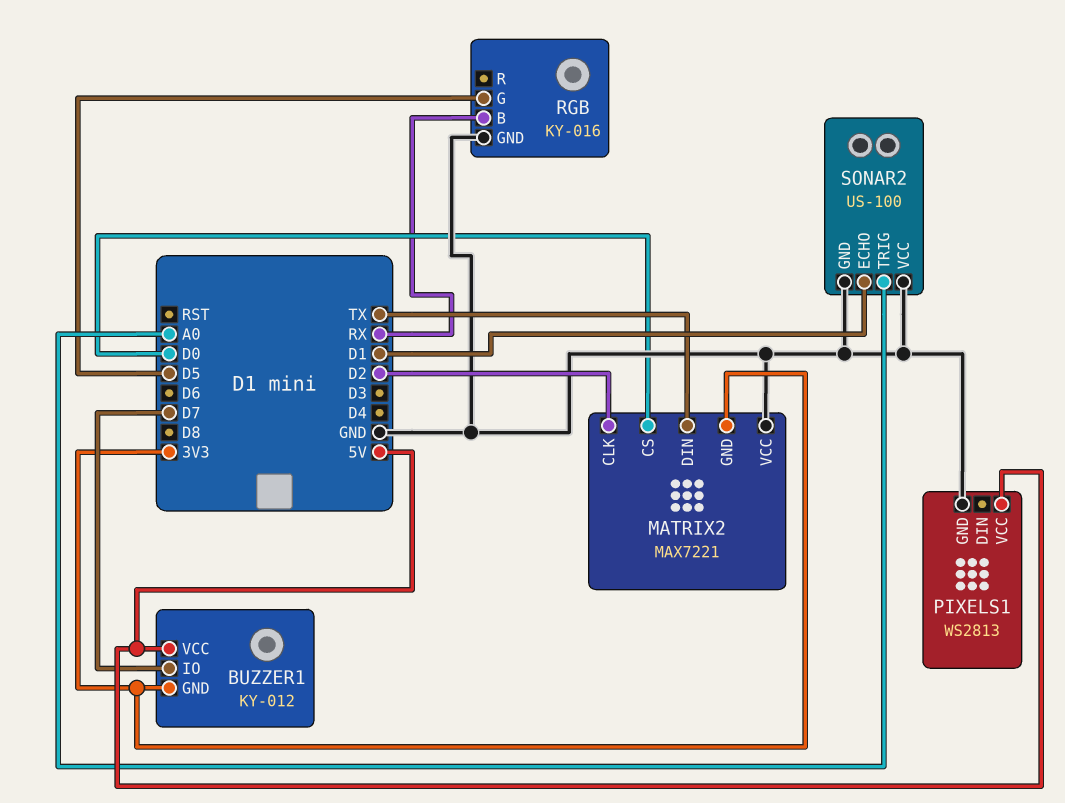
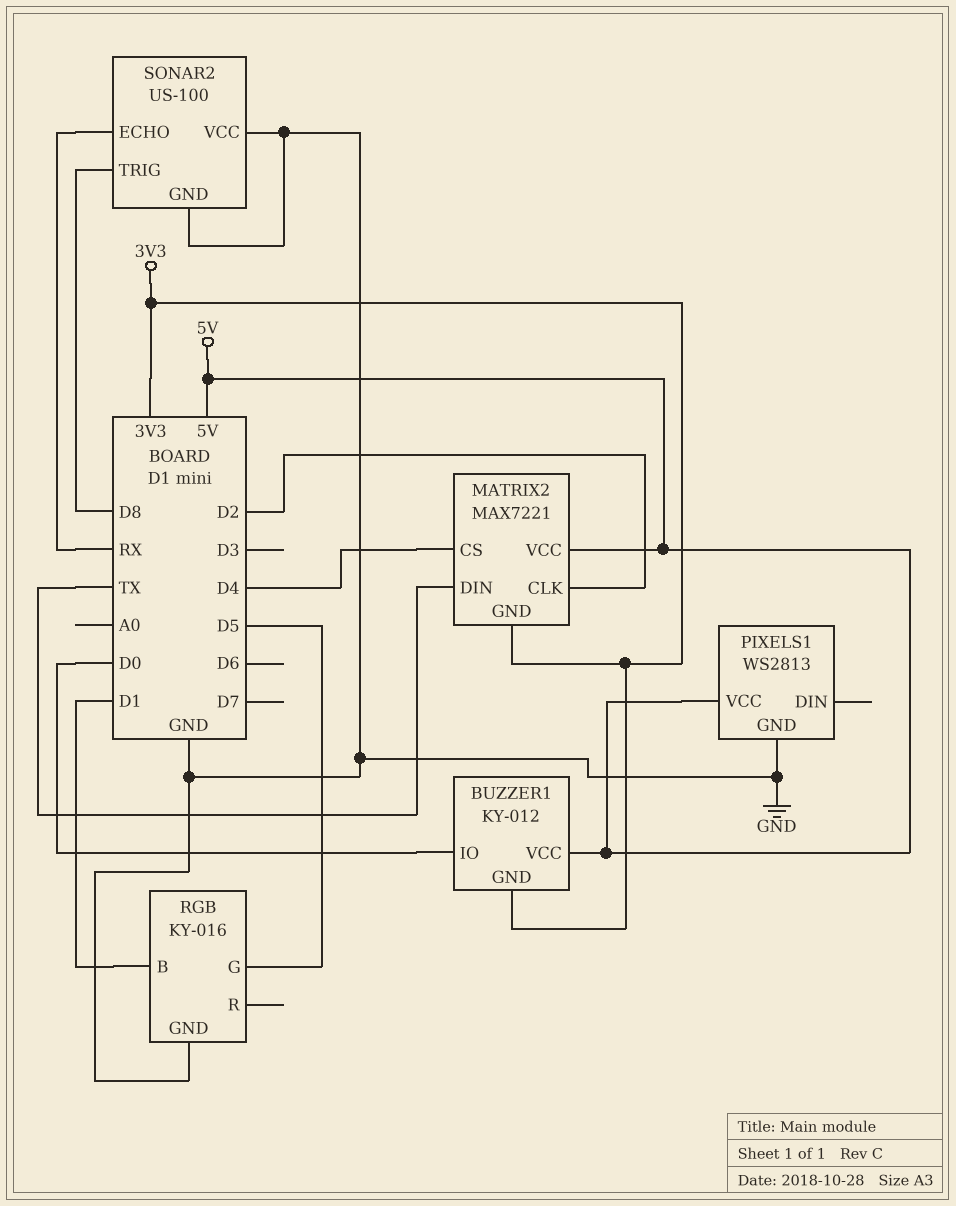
BUZZER1 pin IO: D7 -> D0
MATRIX2 pin CS: D0 -> D4
MATRIX2 pin VCC: GND -> 5V
RGB pin B: RX -> D1
SONAR2 pin ECHO: D1 -> RX
SONAR2 pin TRIG: A0 -> D8

